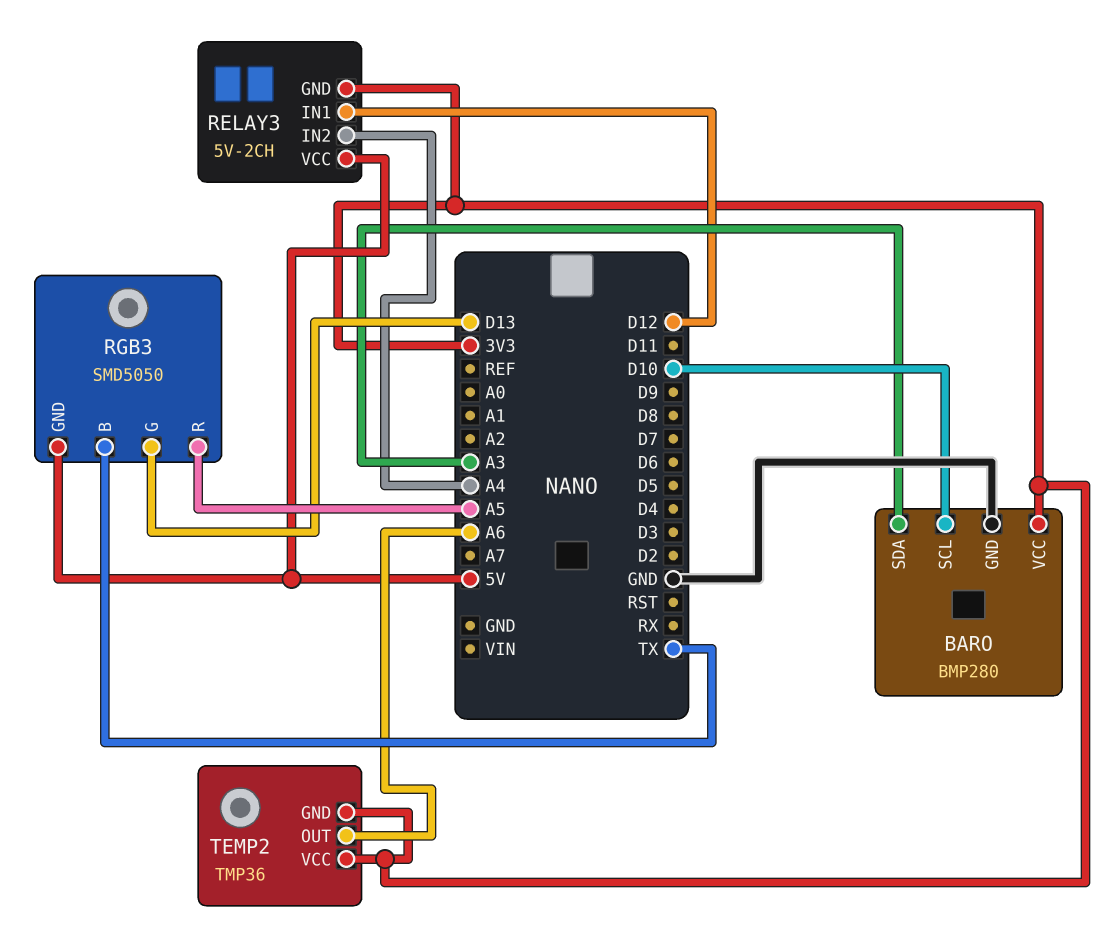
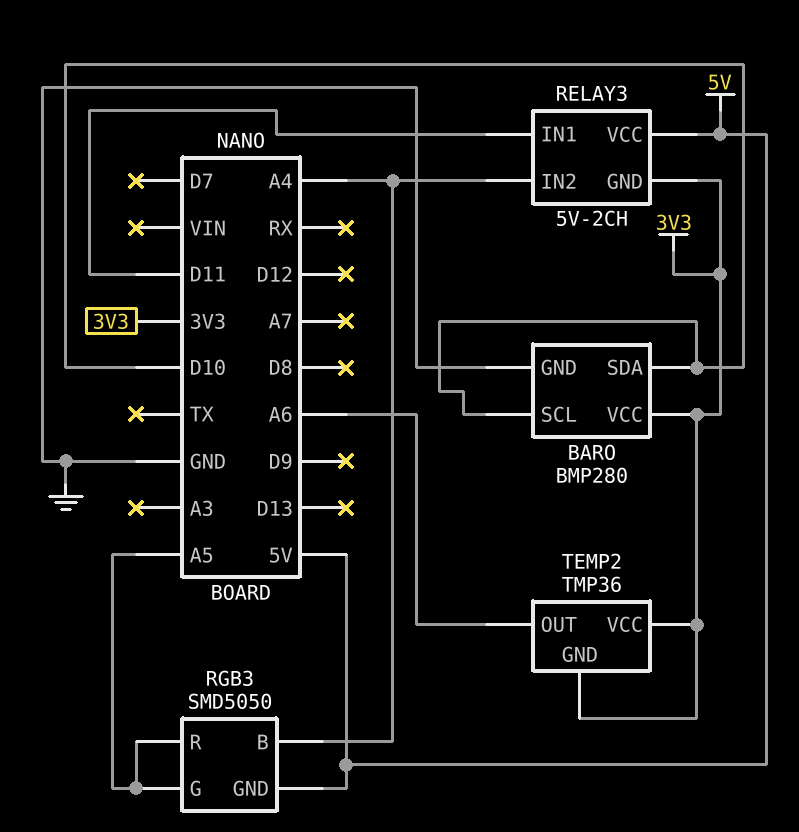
BARO pin SDA: A3 -> D10
RELAY3 pin IN1: D12 -> D11
RGB3 pin B: TX -> A4
RGB3 pin G: D13 -> A5

